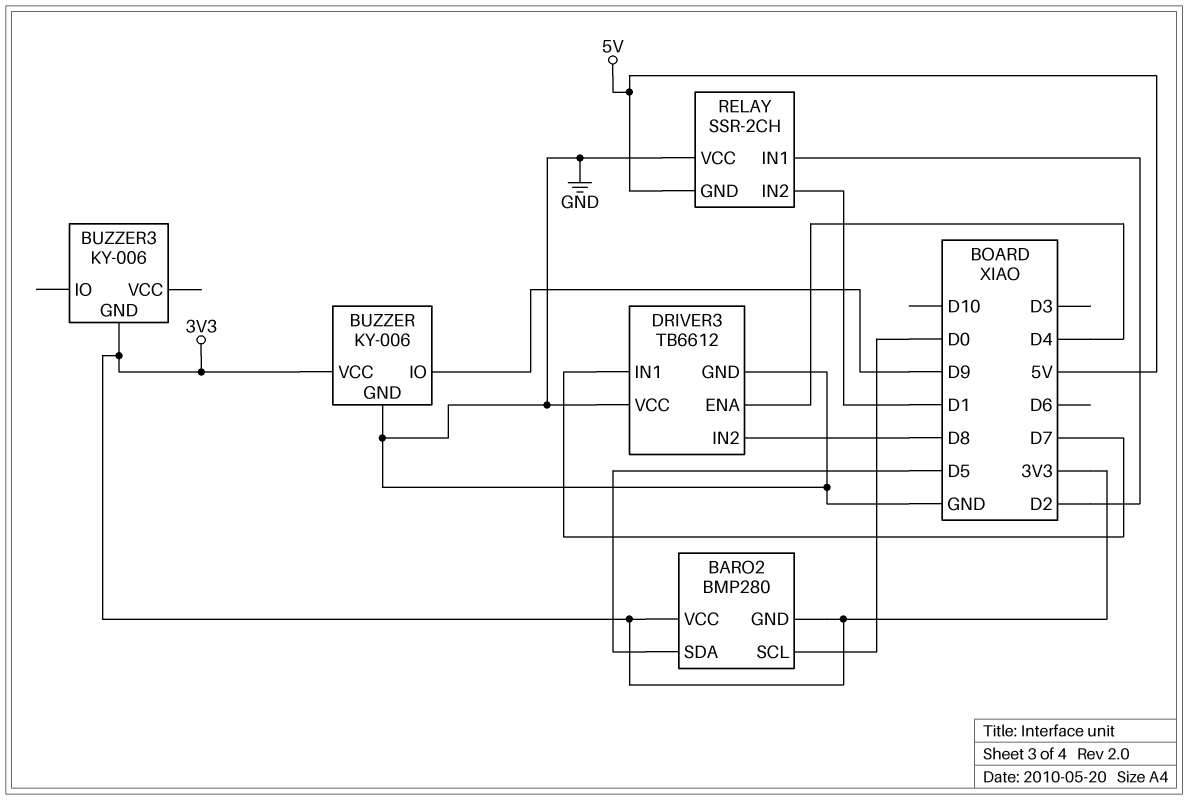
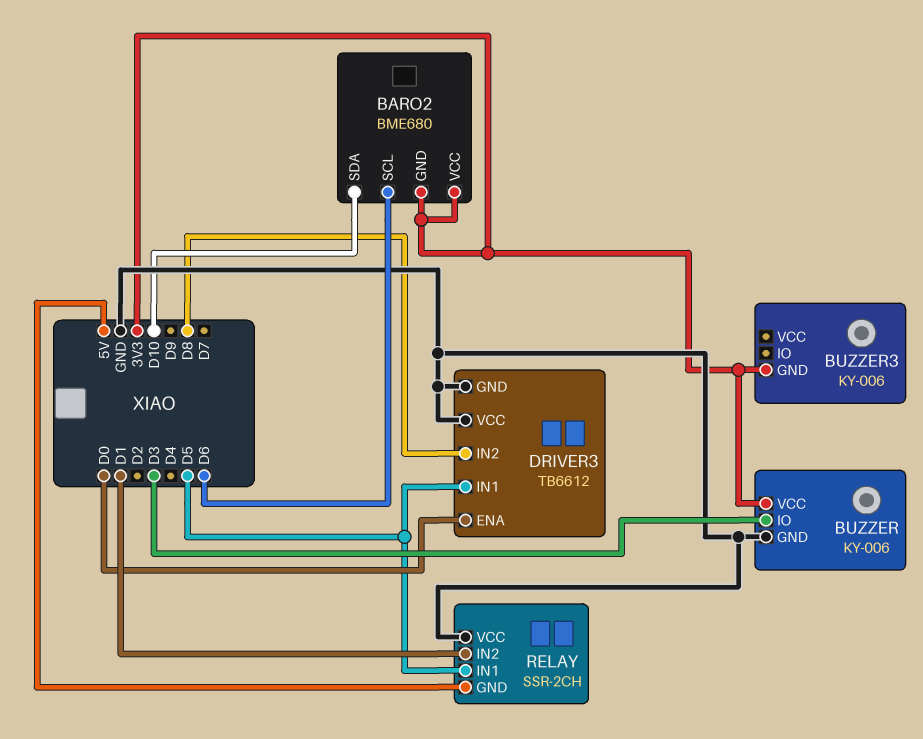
BARO2: BMP280 -> BME680
BARO2 pin SCL: D0 -> D6
BARO2 pin SDA: D5 -> D10
BUZZER pin IO: D9 -> D3
DRIVER3 pin ENA: D4 -> D0
DRIVER3 pin IN1: D7 -> D5
RELAY pin IN1: D2 -> D5

